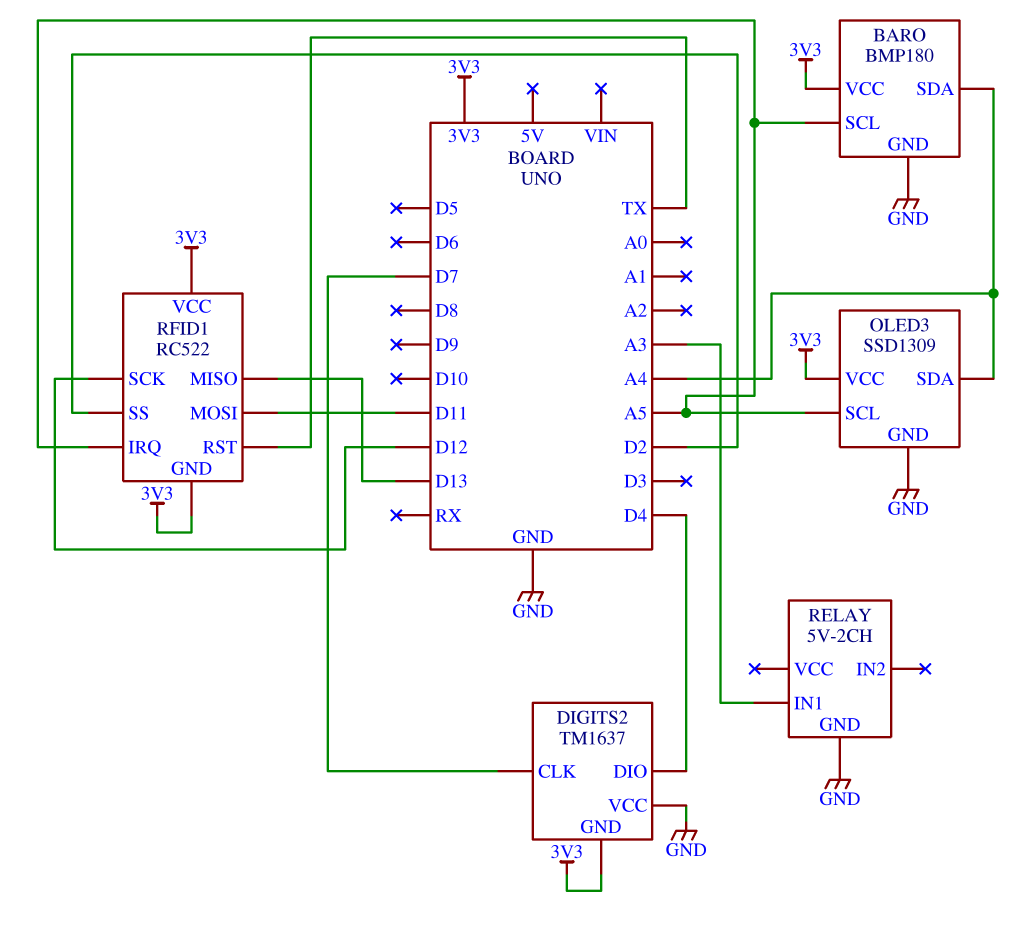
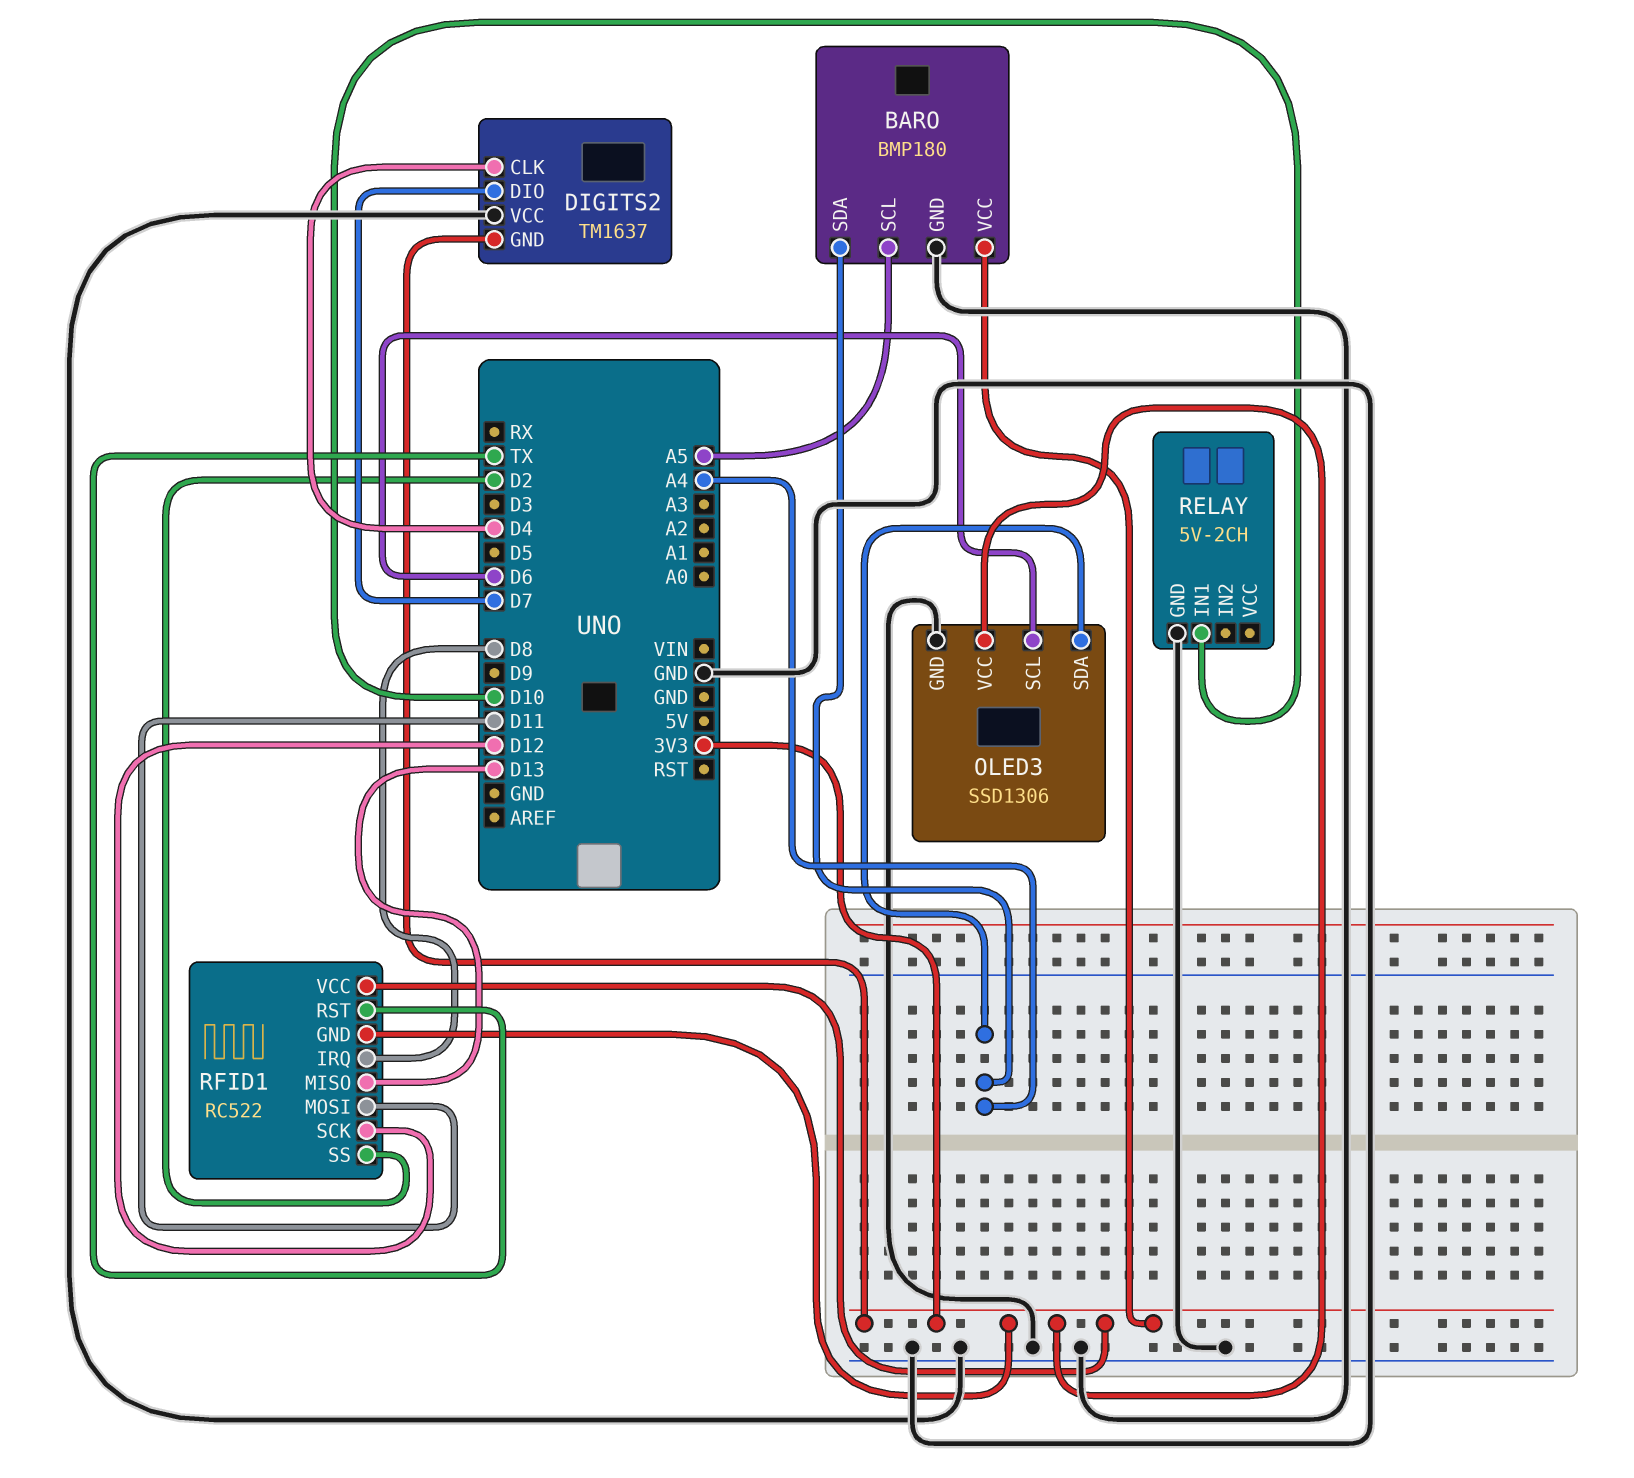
DIGITS2 pin CLK: D7 -> D4
DIGITS2 pin DIO: D4 -> D7
OLED3: SSD1309 -> SSD1306
OLED3 pin SCL: A5 -> D6
RELAY pin IN1: A3 -> D10
RFID1 pin IRQ: A5 -> D8

